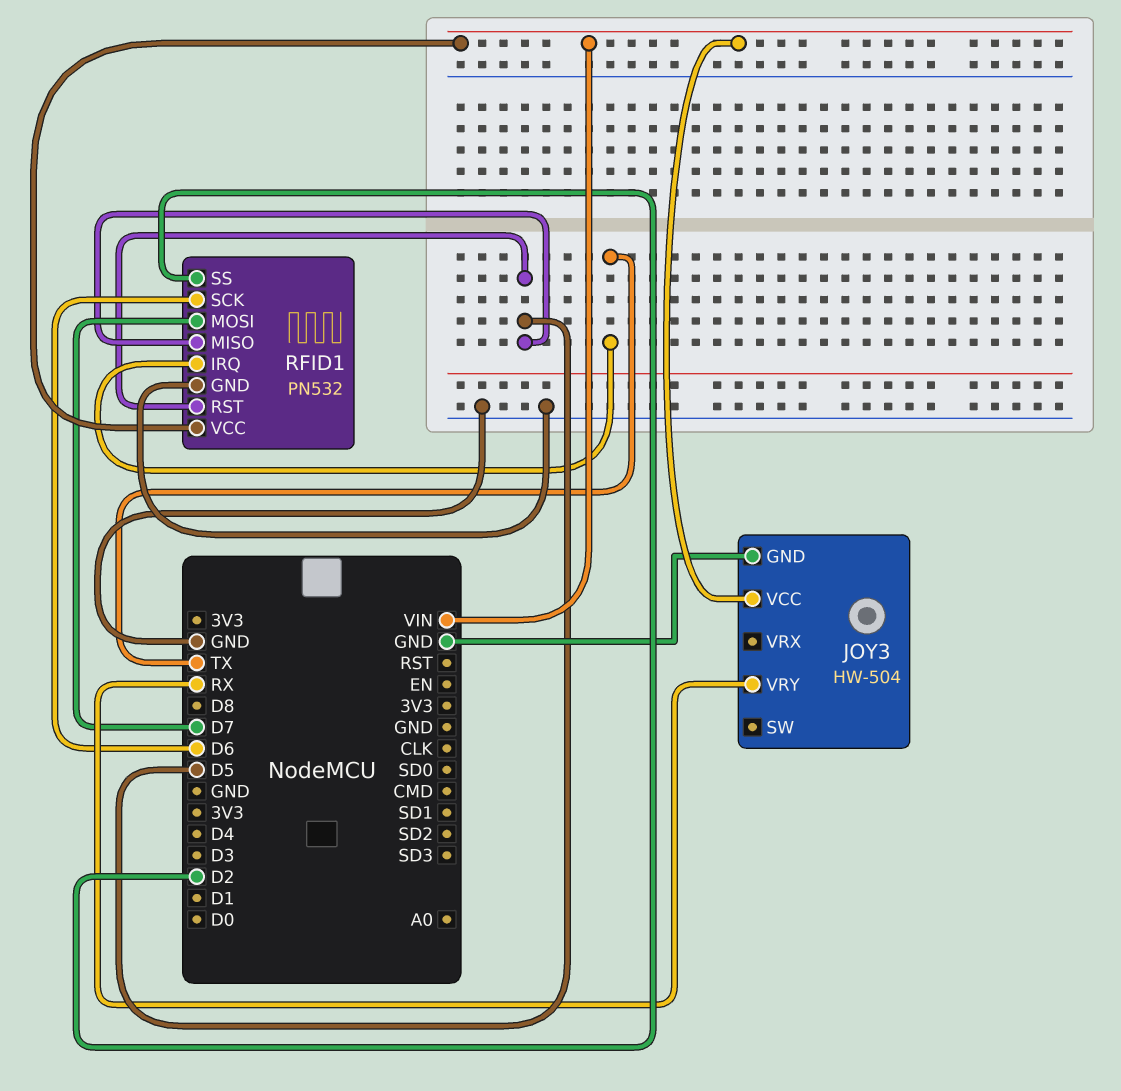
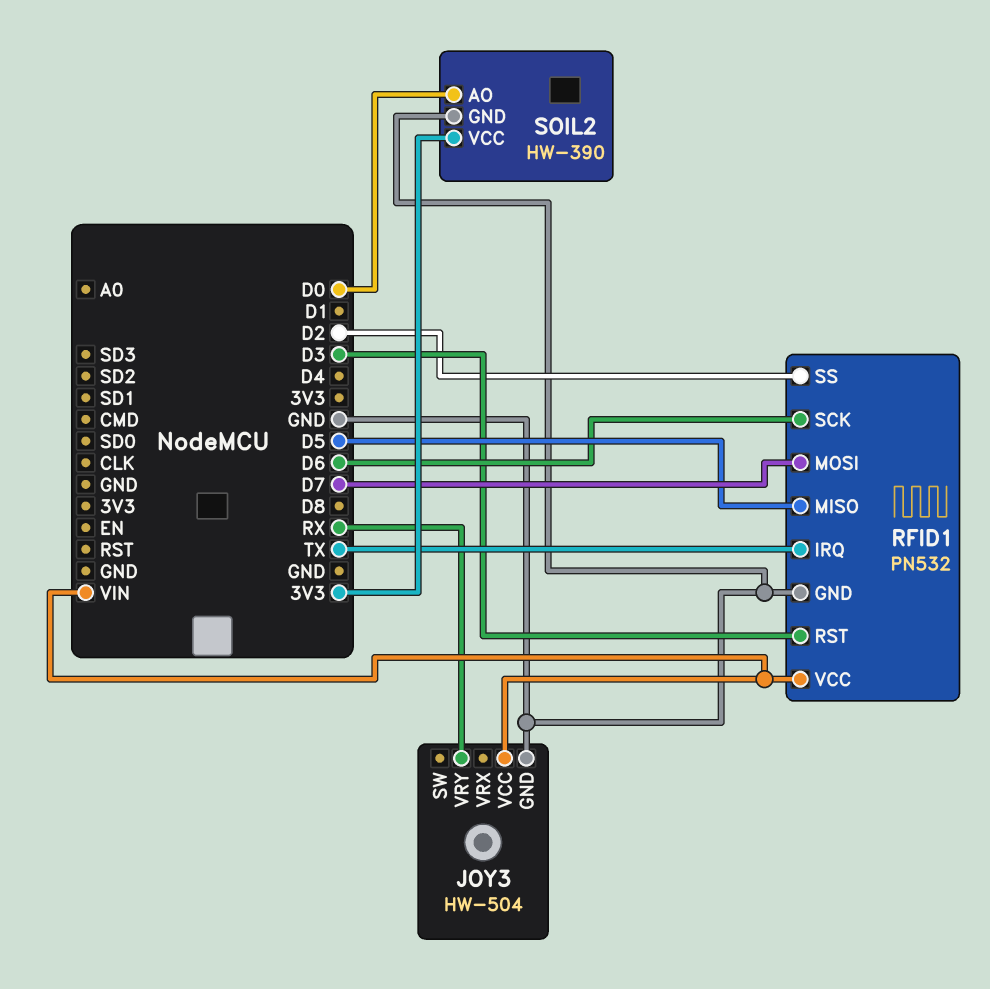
RFID1 pin RST: D5 -> D3
SOIL2: none -> HW-390
SOIL2 pin AO: none -> D0
SOIL2 pin GND: none -> GND
SOIL2 pin VCC: none -> 3V3

